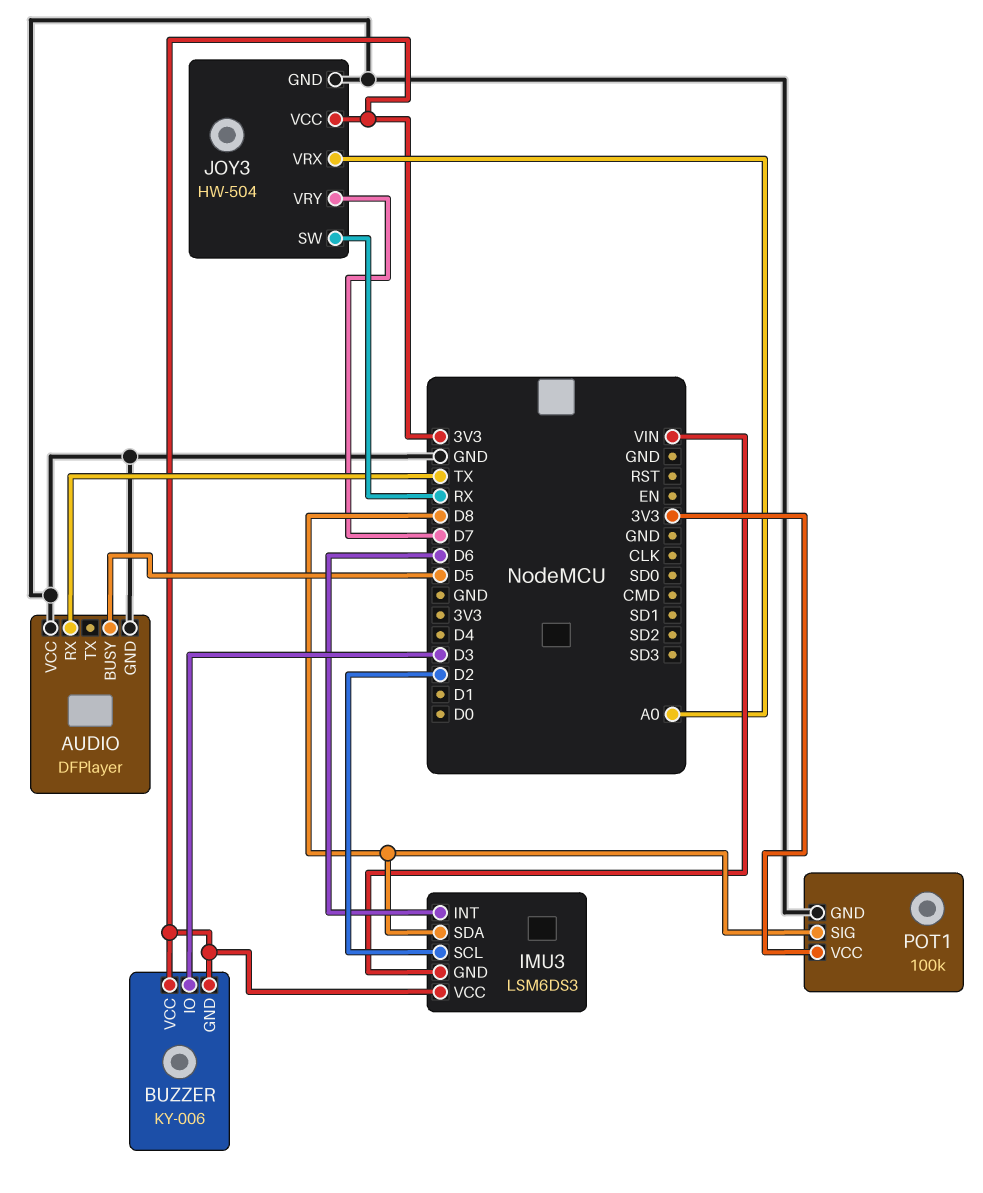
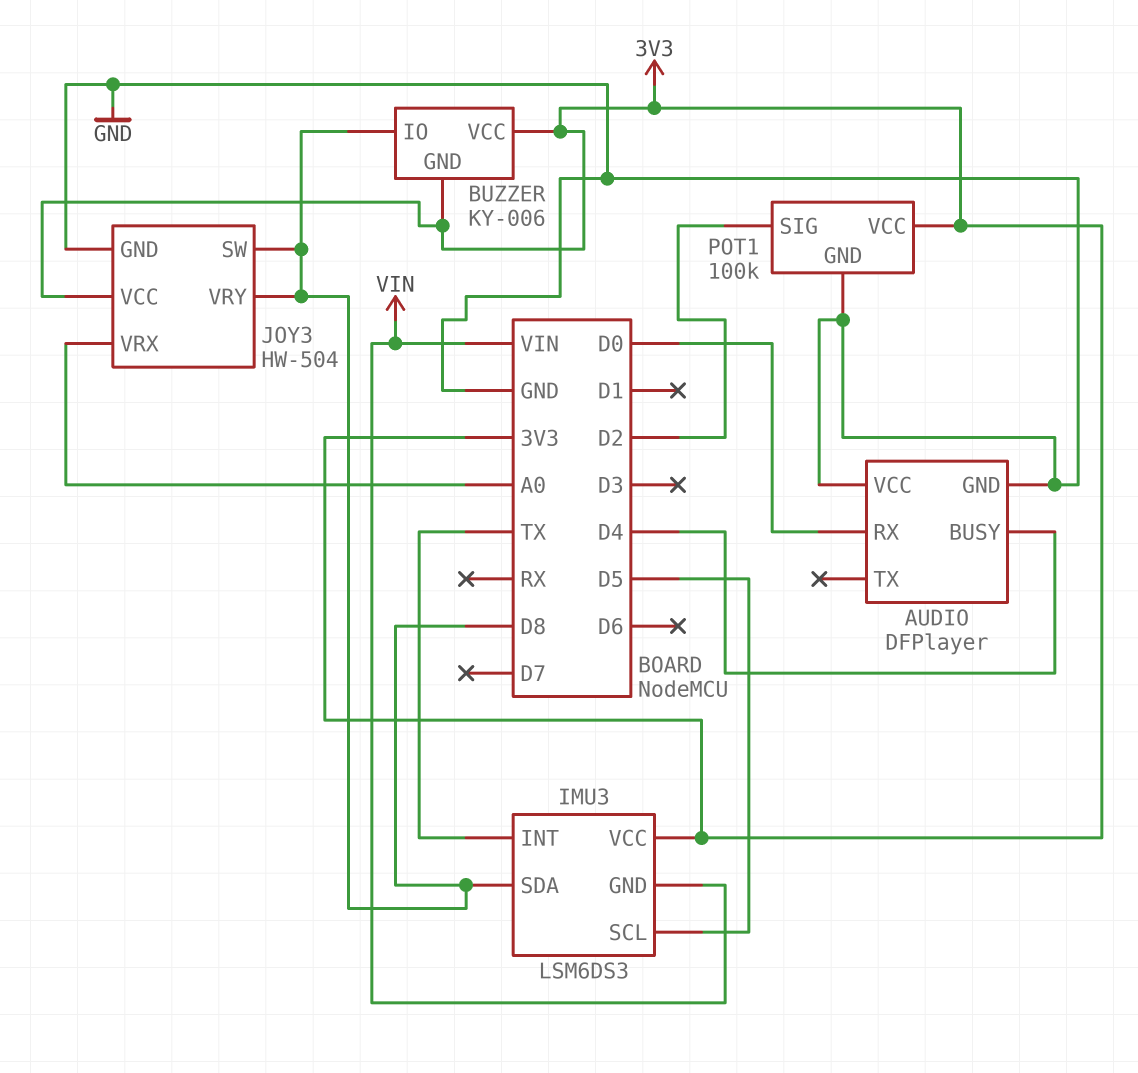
AUDIO pin BUSY: D5 -> D4
AUDIO pin RX: TX -> D0
BUZZER pin IO: D3 -> D8
IMU3 pin INT: D6 -> TX
IMU3 pin SCL: D2 -> D5
JOY3 pin SW: RX -> D8
JOY3 pin VRY: D7 -> D8
POT1 pin SIG: D8 -> D2

